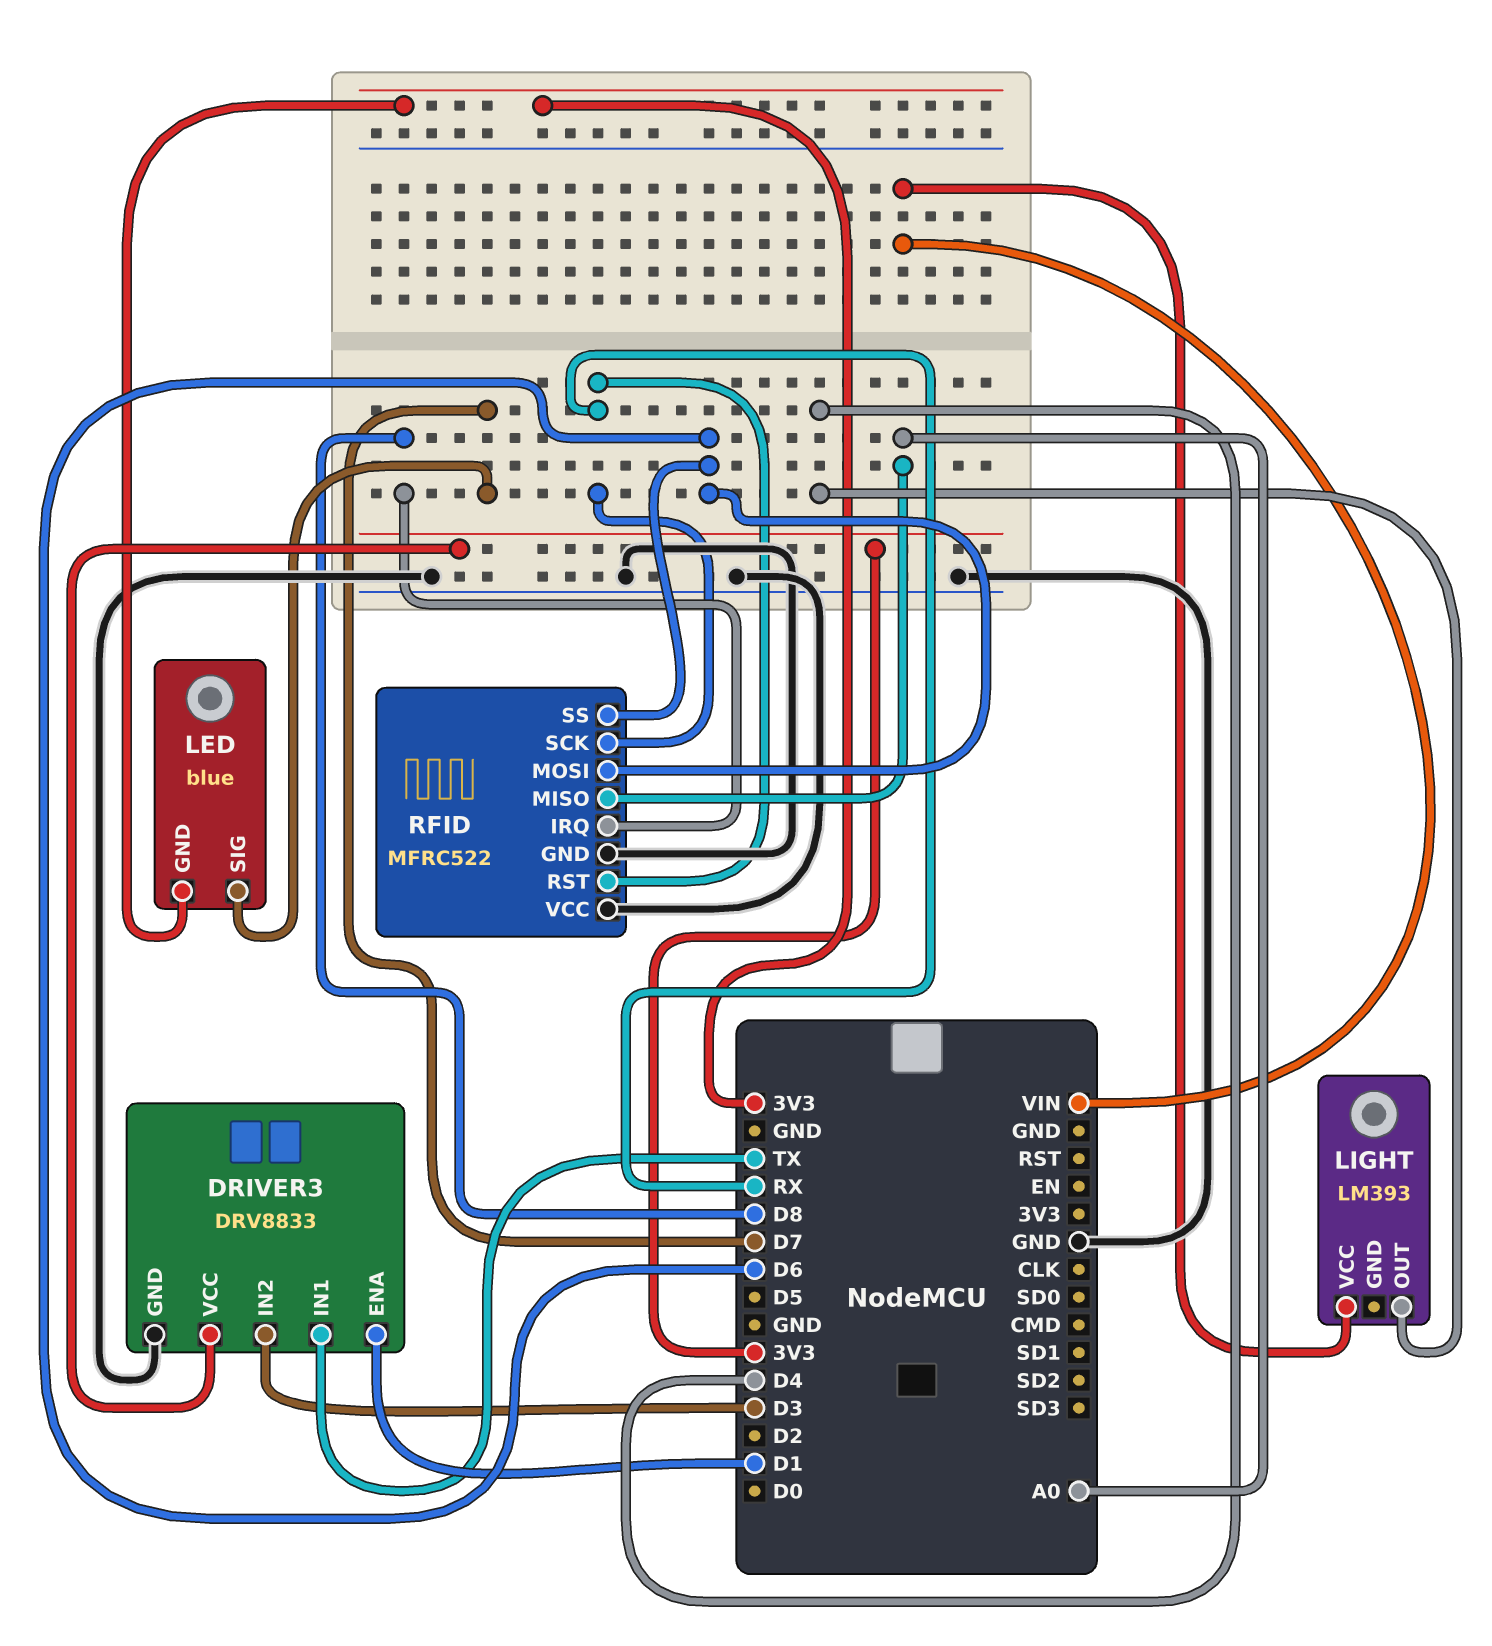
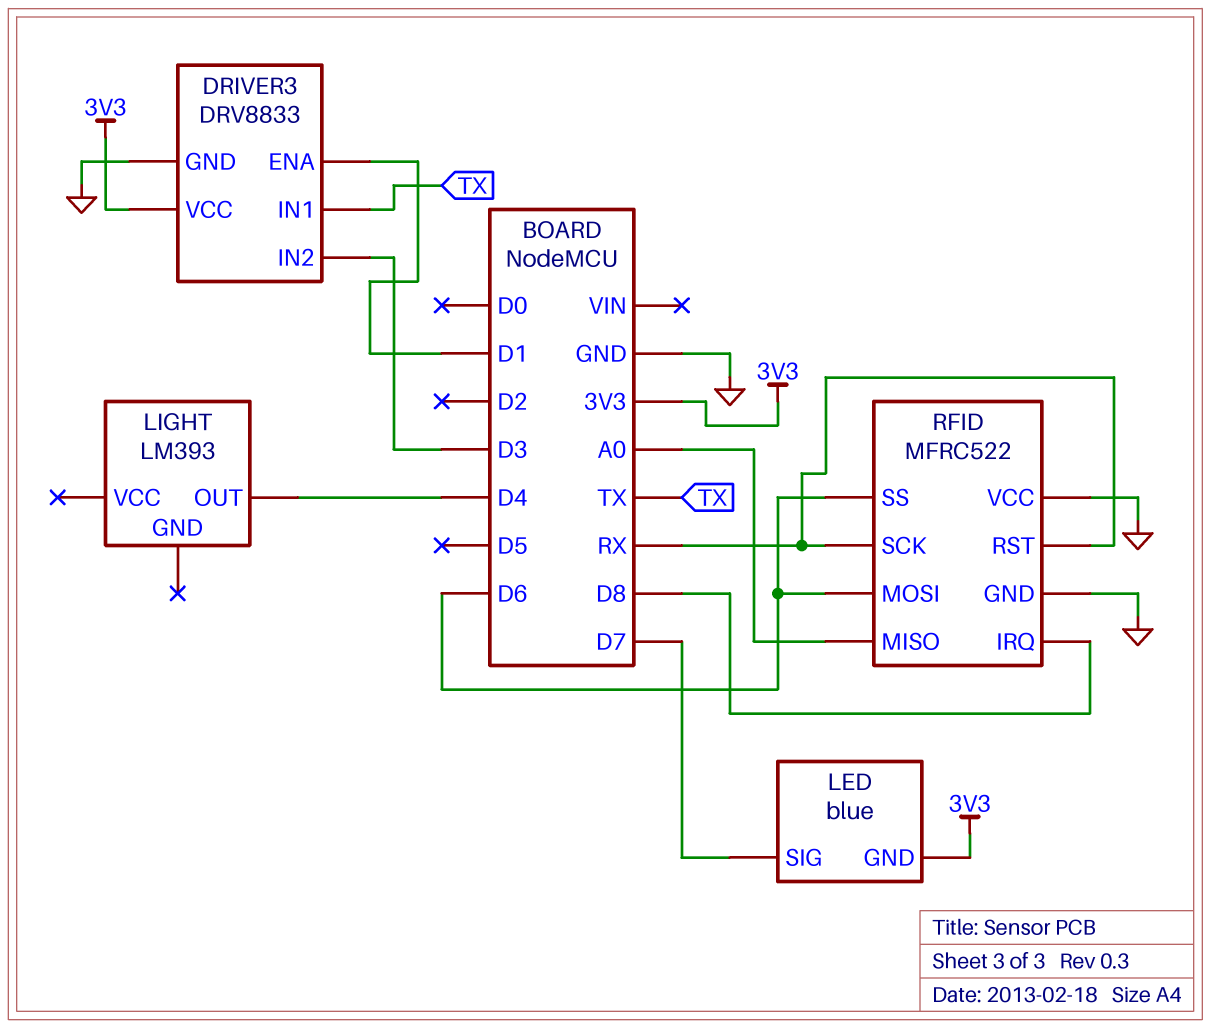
LIGHT pin VCC: VIN -> none

